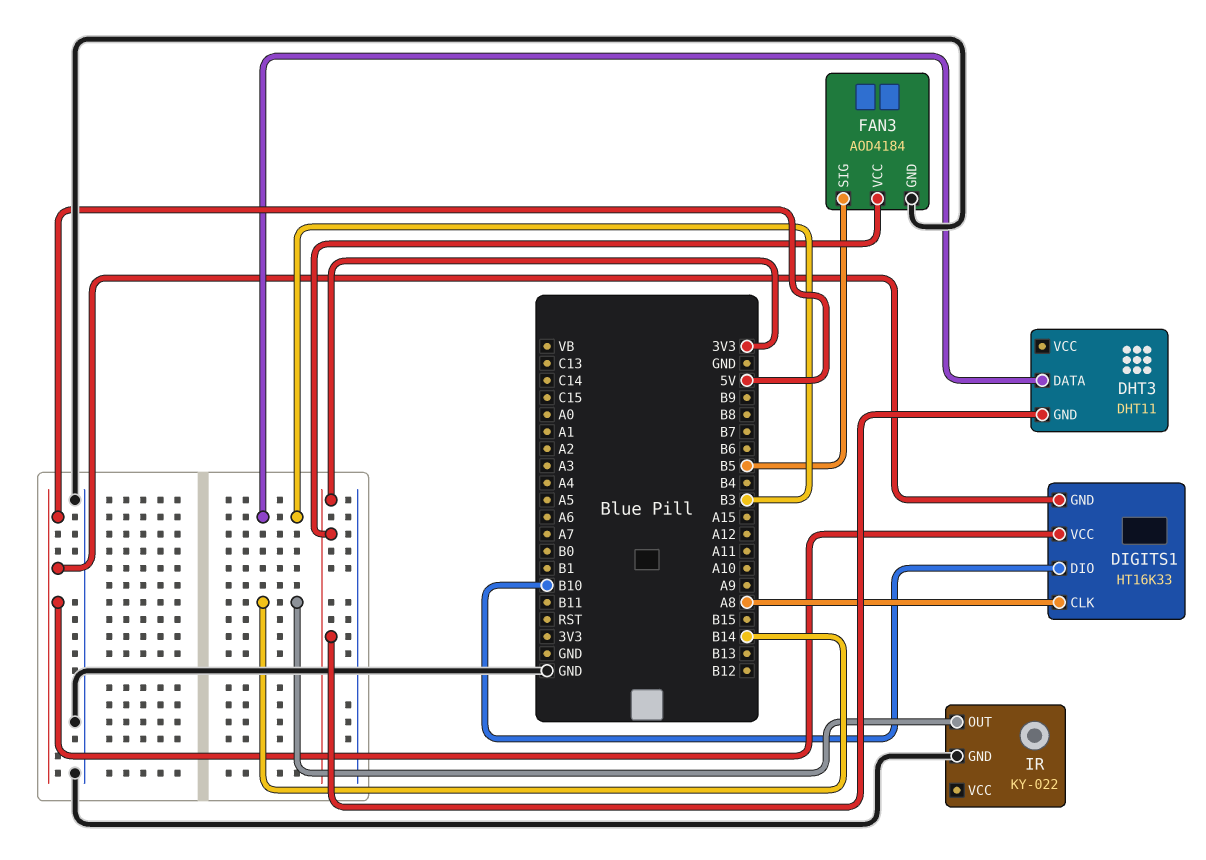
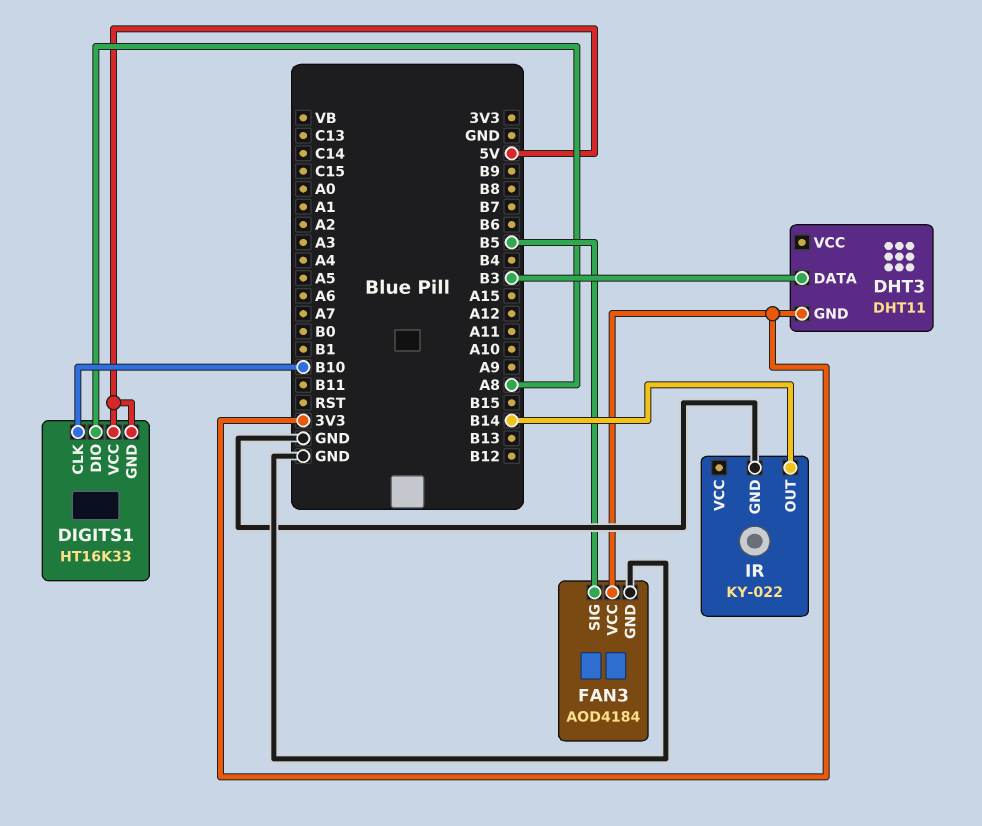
DIGITS1 pin CLK: A8 -> B10
DIGITS1 pin DIO: B10 -> A8

